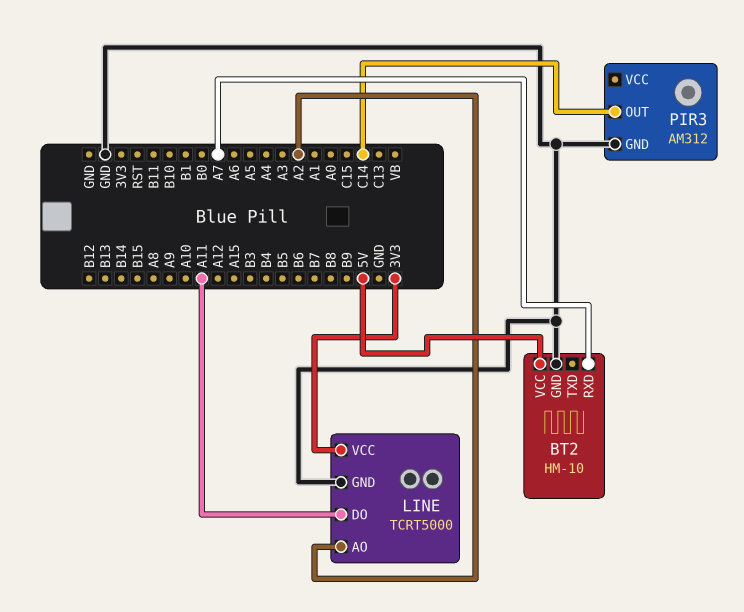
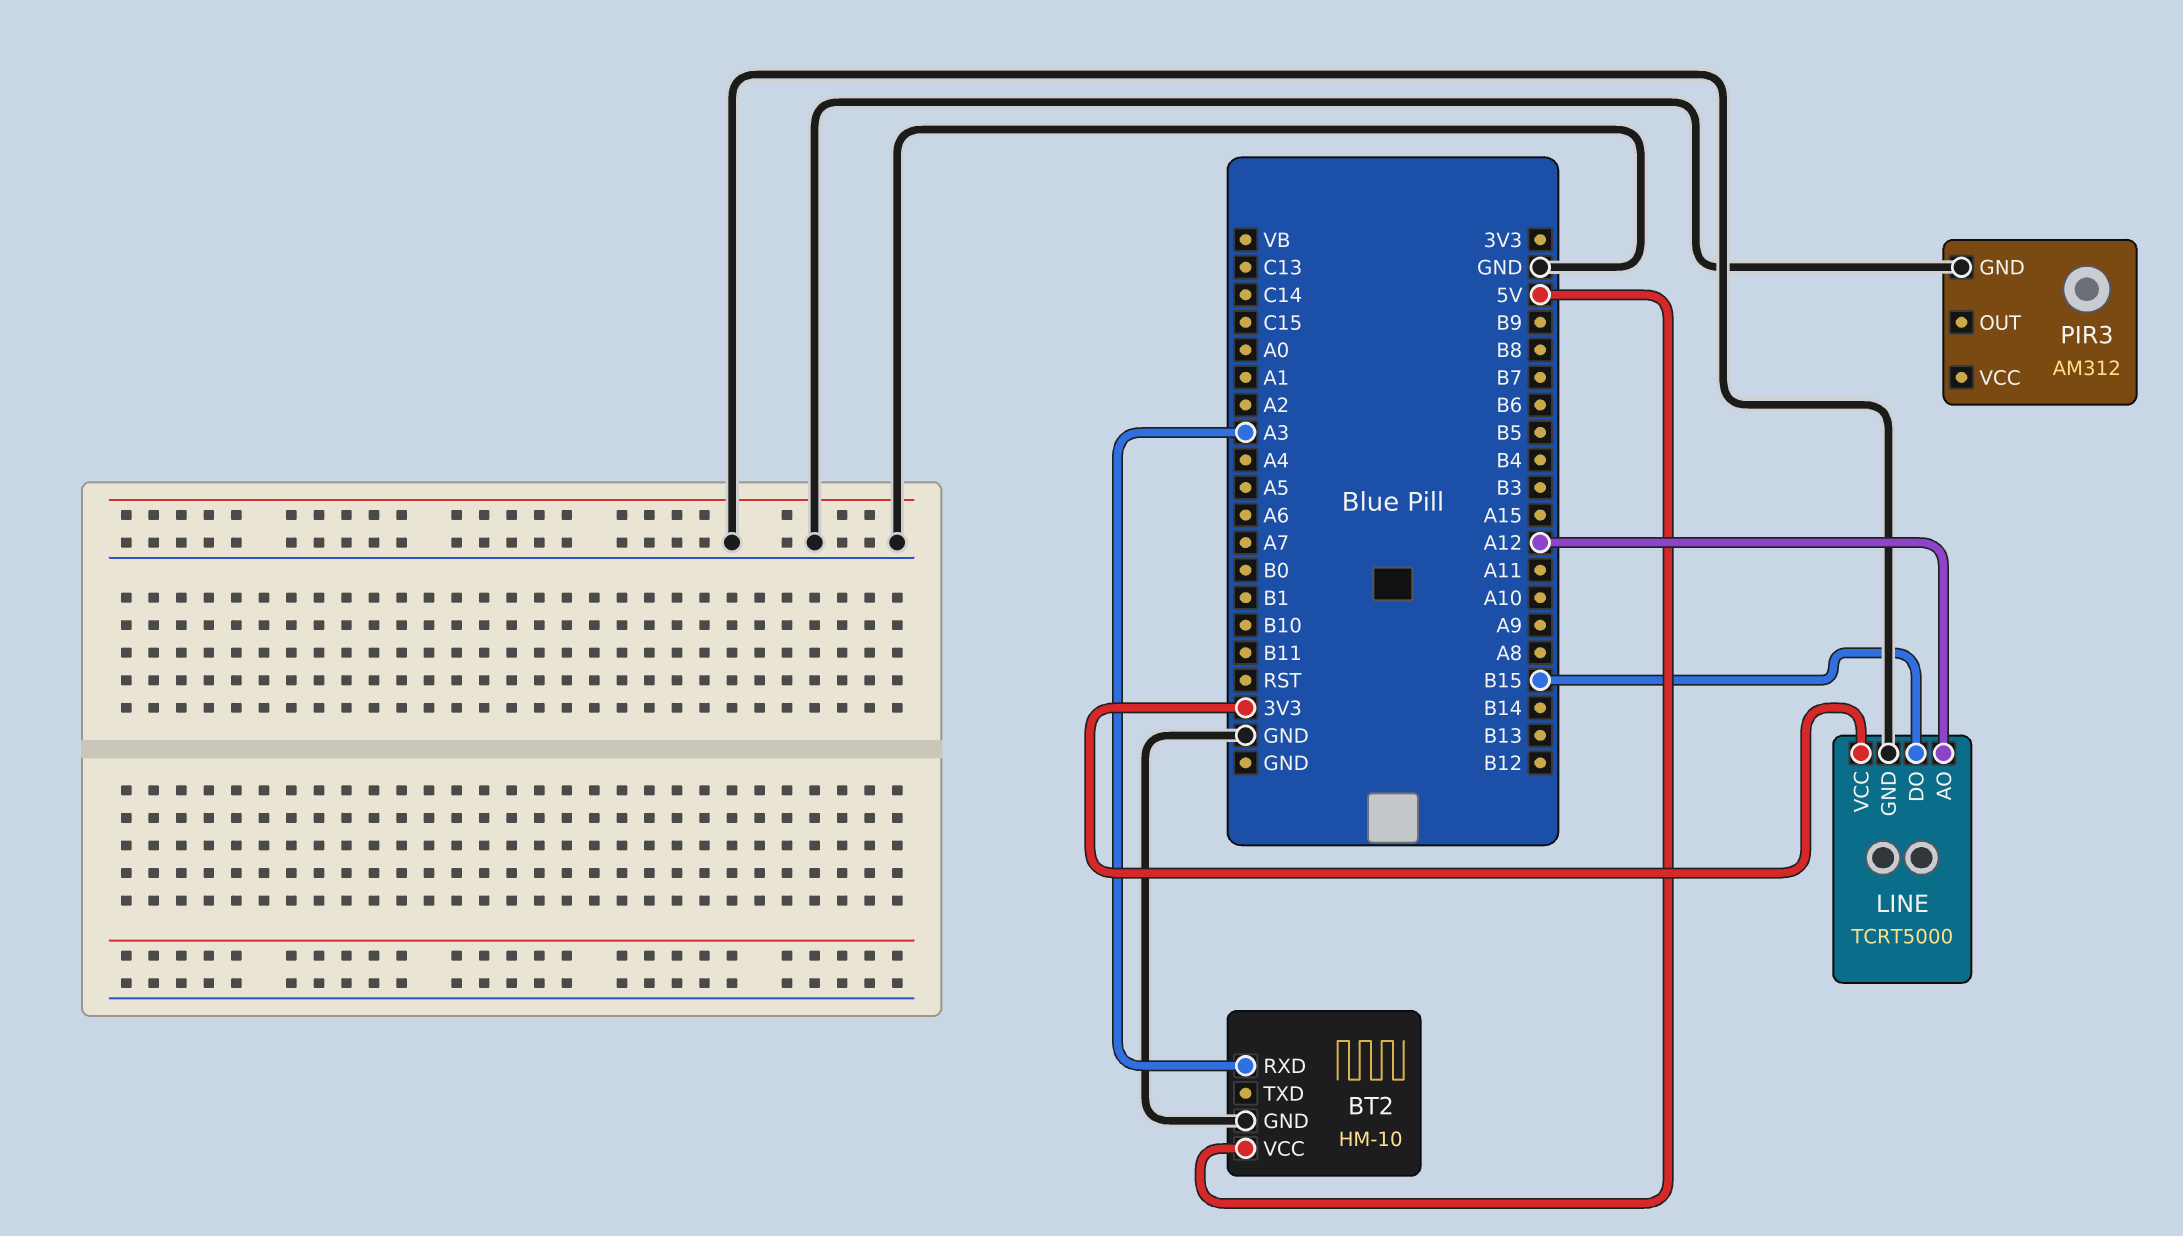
BT2 pin RXD: A7 -> A3
LINE pin AO: A2 -> A12
LINE pin DO: A11 -> B15
PIR3 pin OUT: C14 -> none

